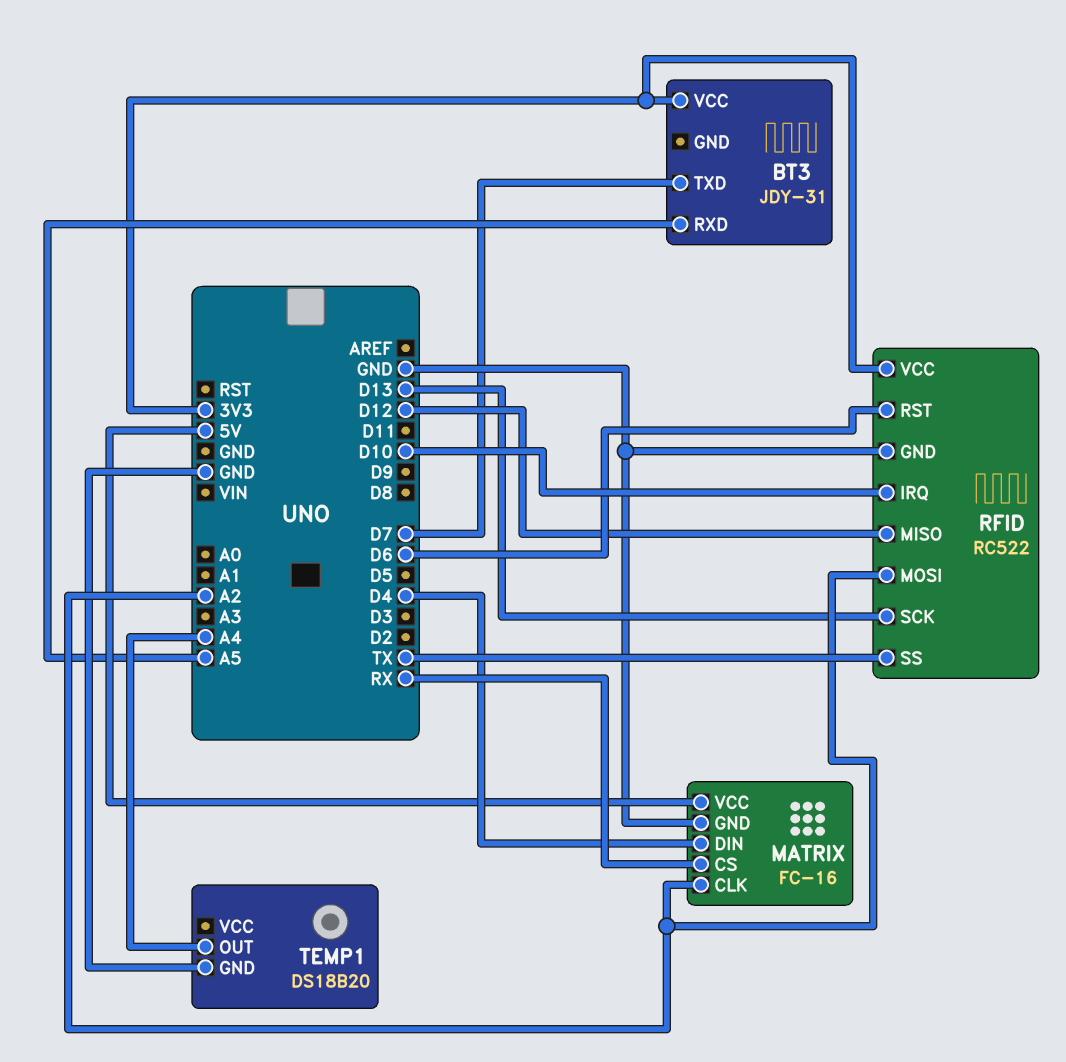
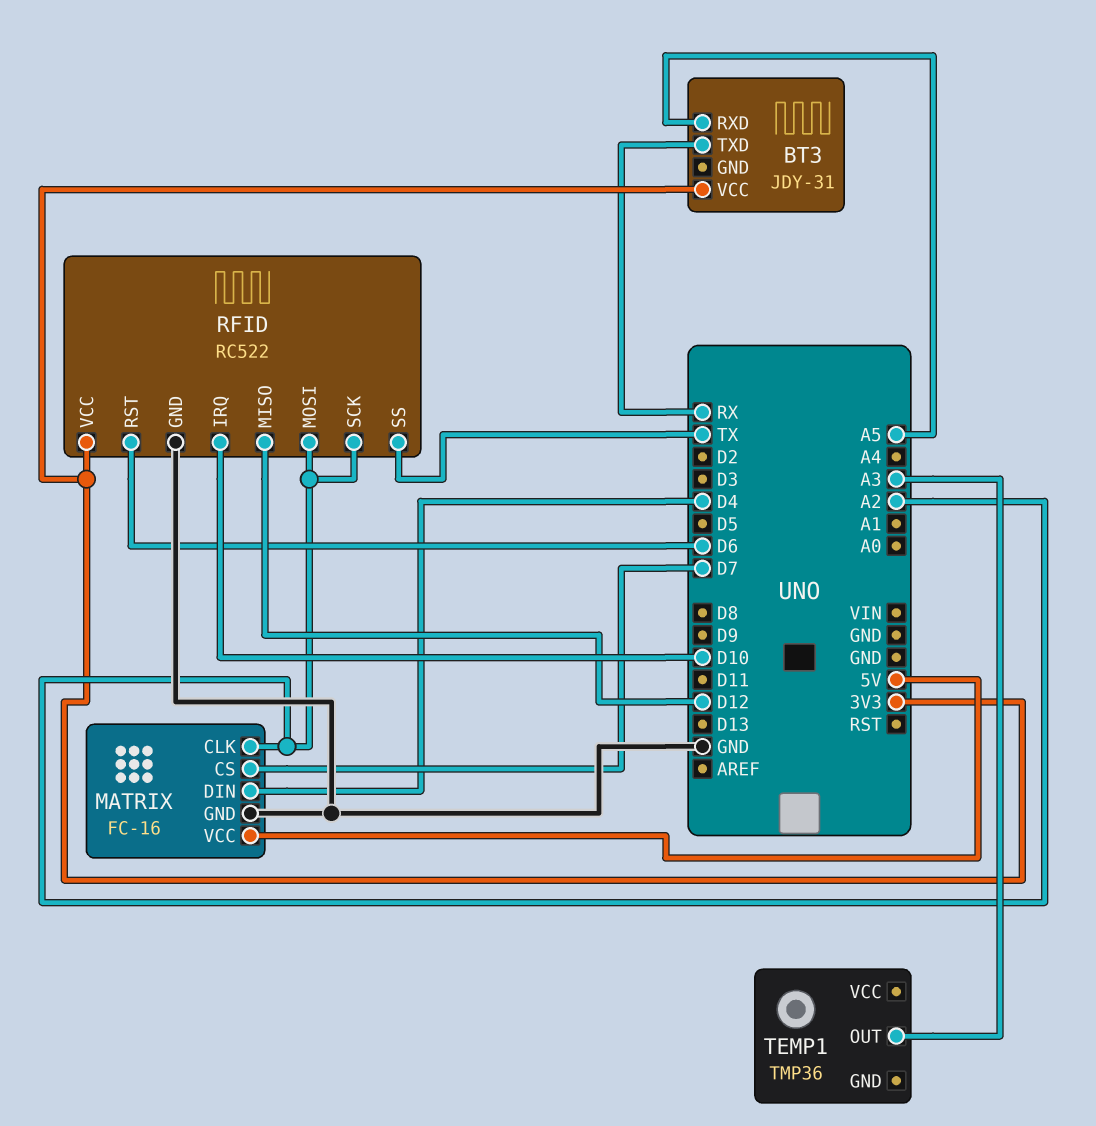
BT3 pin TXD: D7 -> RX
MATRIX pin CS: RX -> D7
RFID pin SCK: D13 -> A2
TEMP1: DS18B20 -> TMP36
TEMP1 pin GND: GND -> none
TEMP1 pin OUT: A4 -> A3

